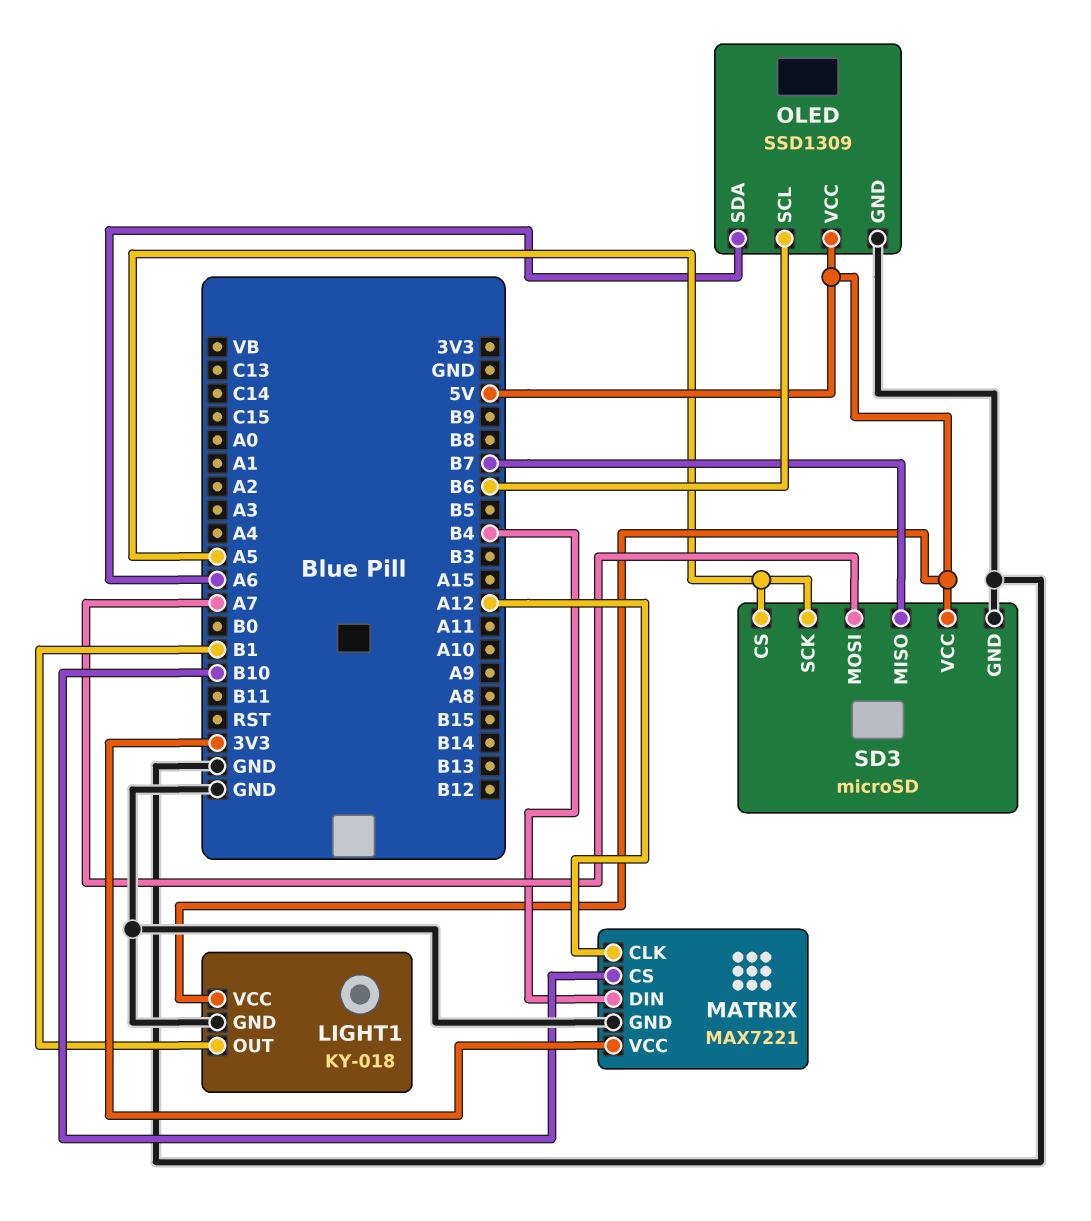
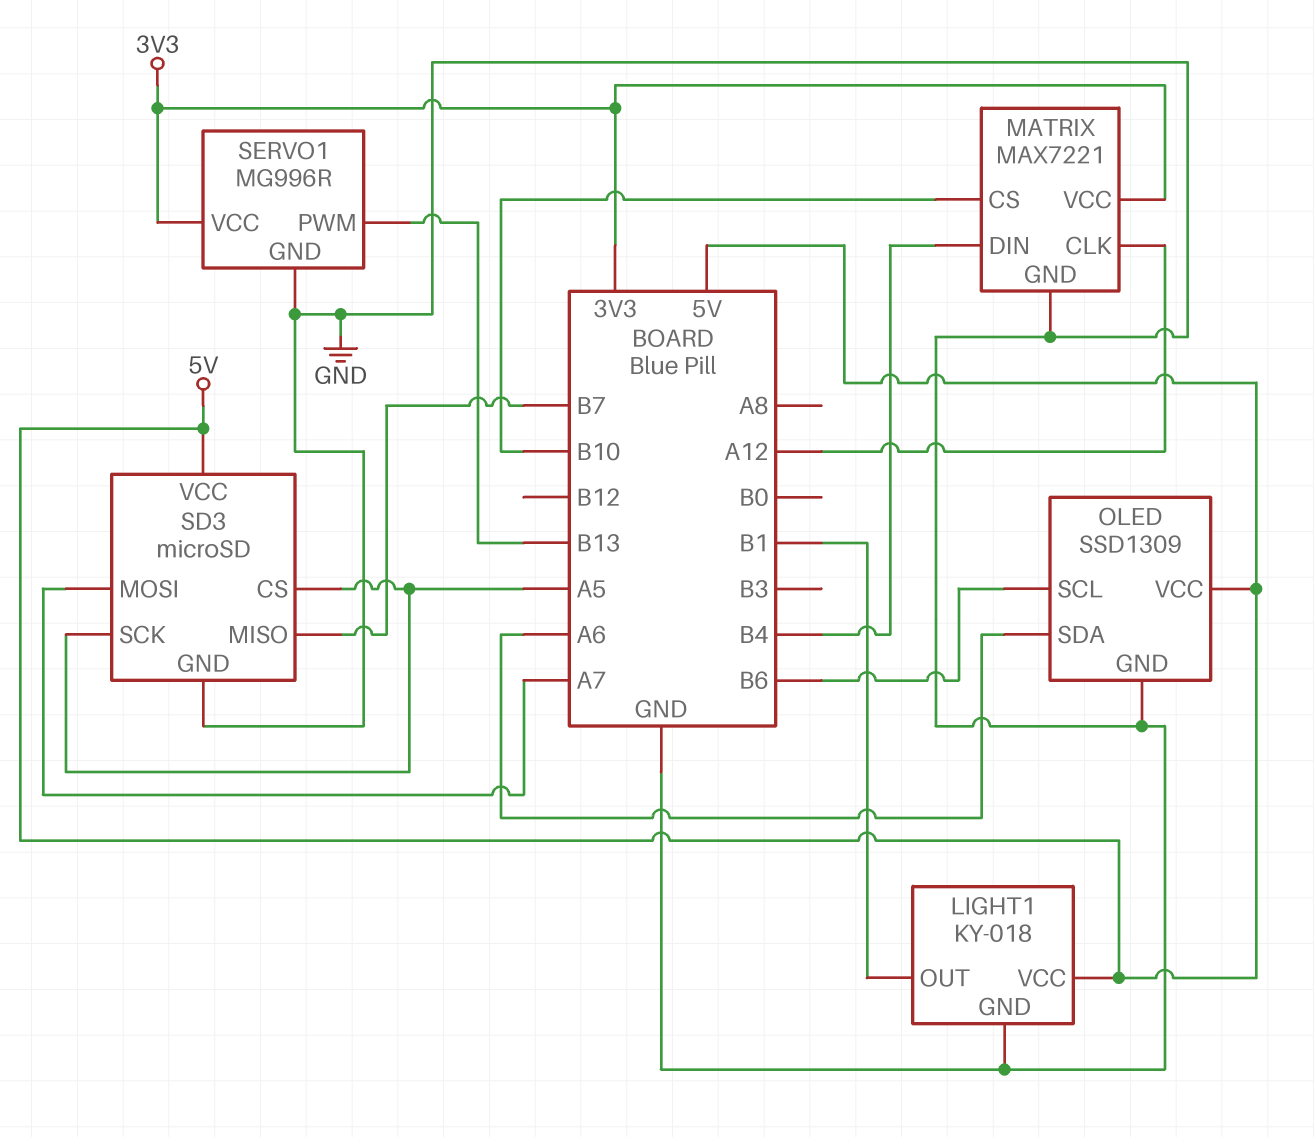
SERVO1: none -> MG996R
SERVO1 pin GND: none -> GND
SERVO1 pin PWM: none -> B13
SERVO1 pin VCC: none -> 3V3

